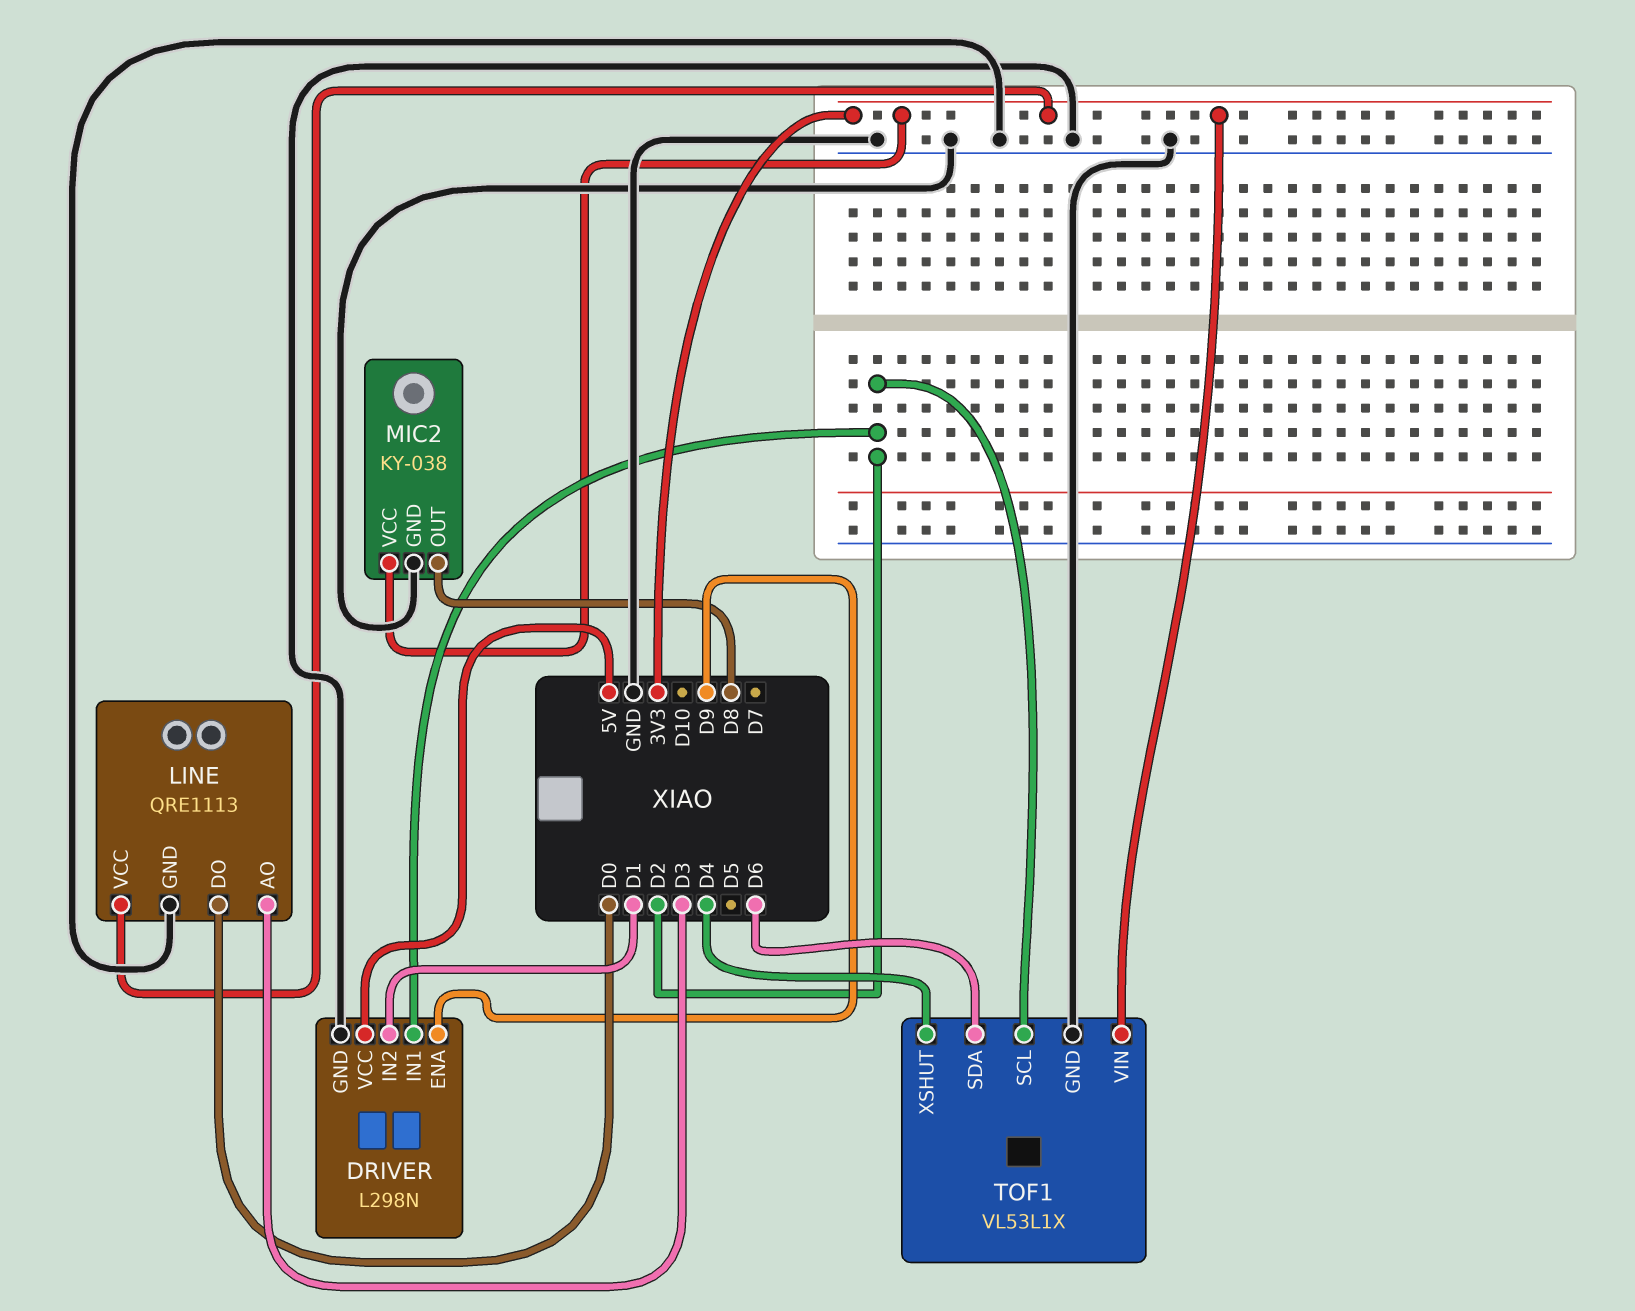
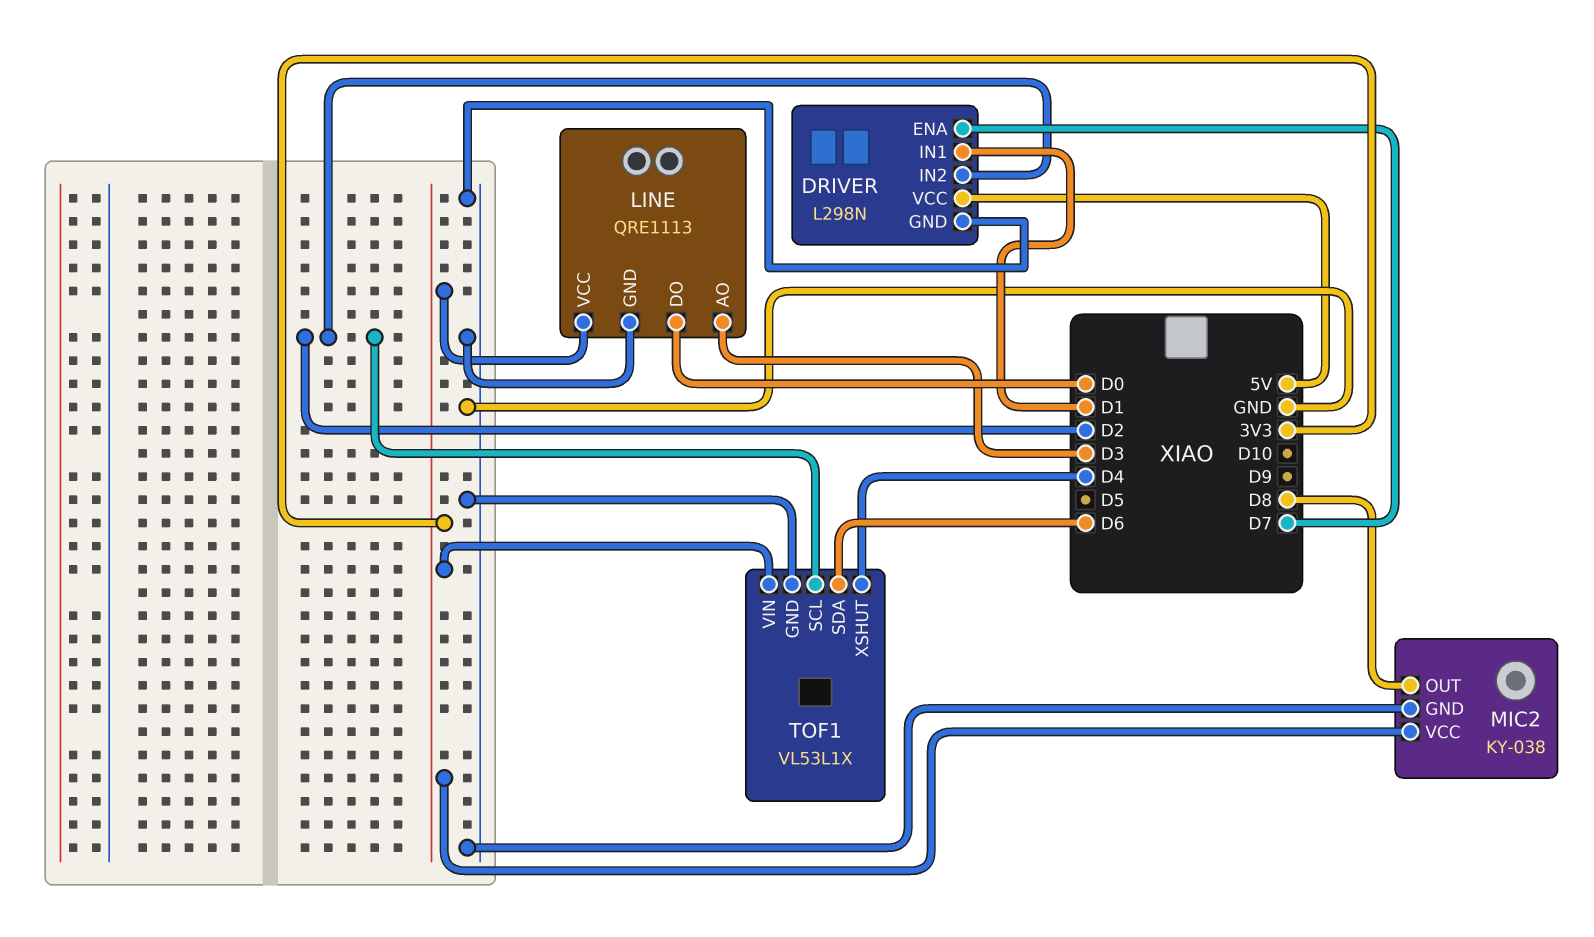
DRIVER pin ENA: D9 -> D7
DRIVER pin IN1: D2 -> D1
DRIVER pin IN2: D1 -> D2

